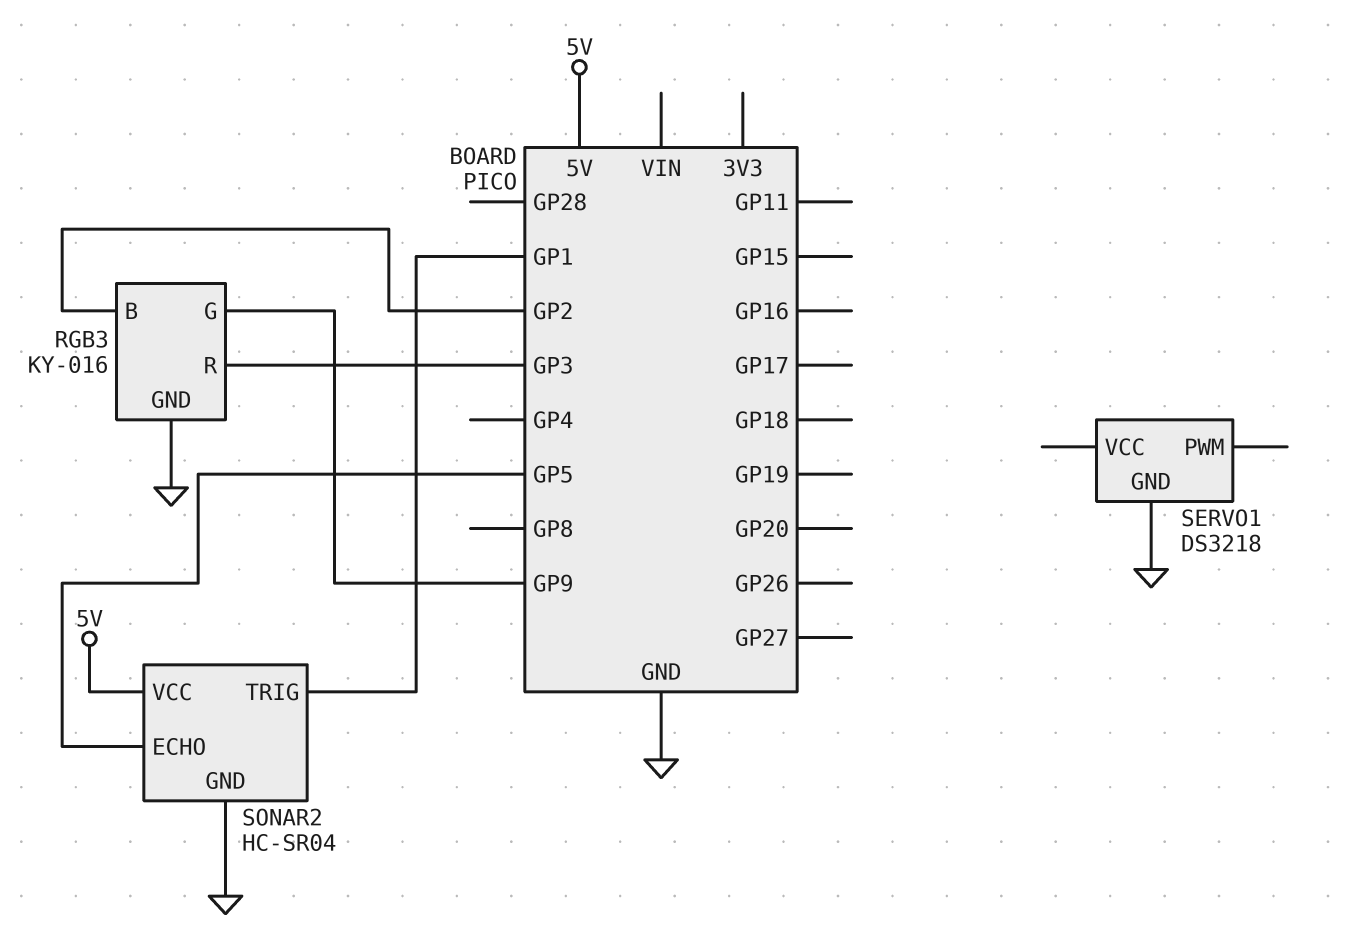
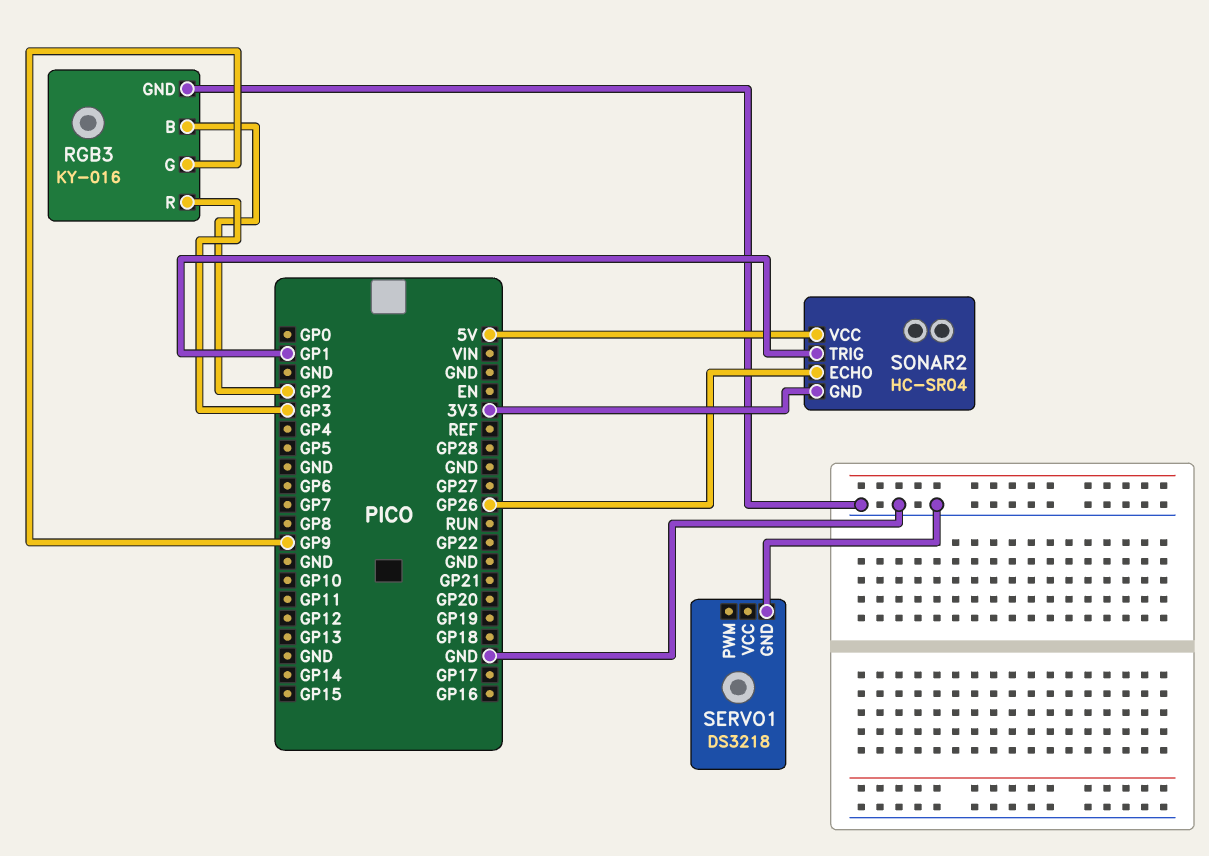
SONAR2 pin ECHO: GP5 -> GP26
SONAR2 pin GND: GND -> 3V3

